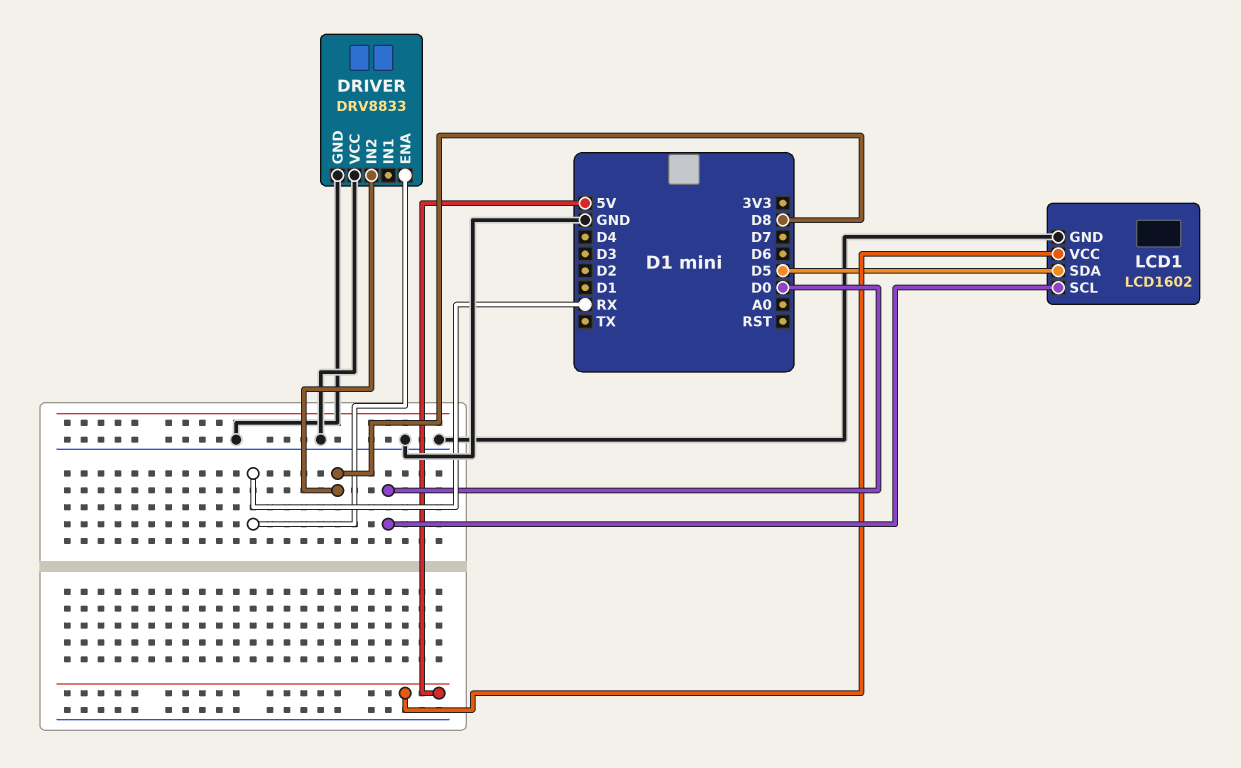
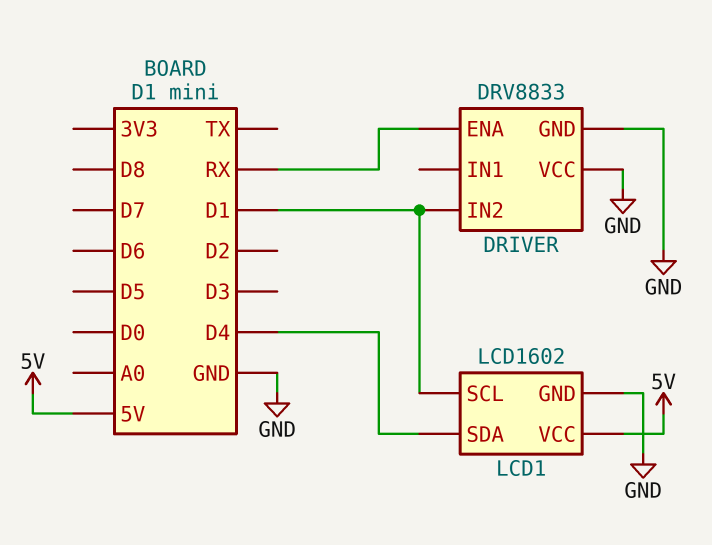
DRIVER pin IN2: D8 -> D1
LCD1 pin SCL: D0 -> D1
LCD1 pin SDA: D5 -> D4

